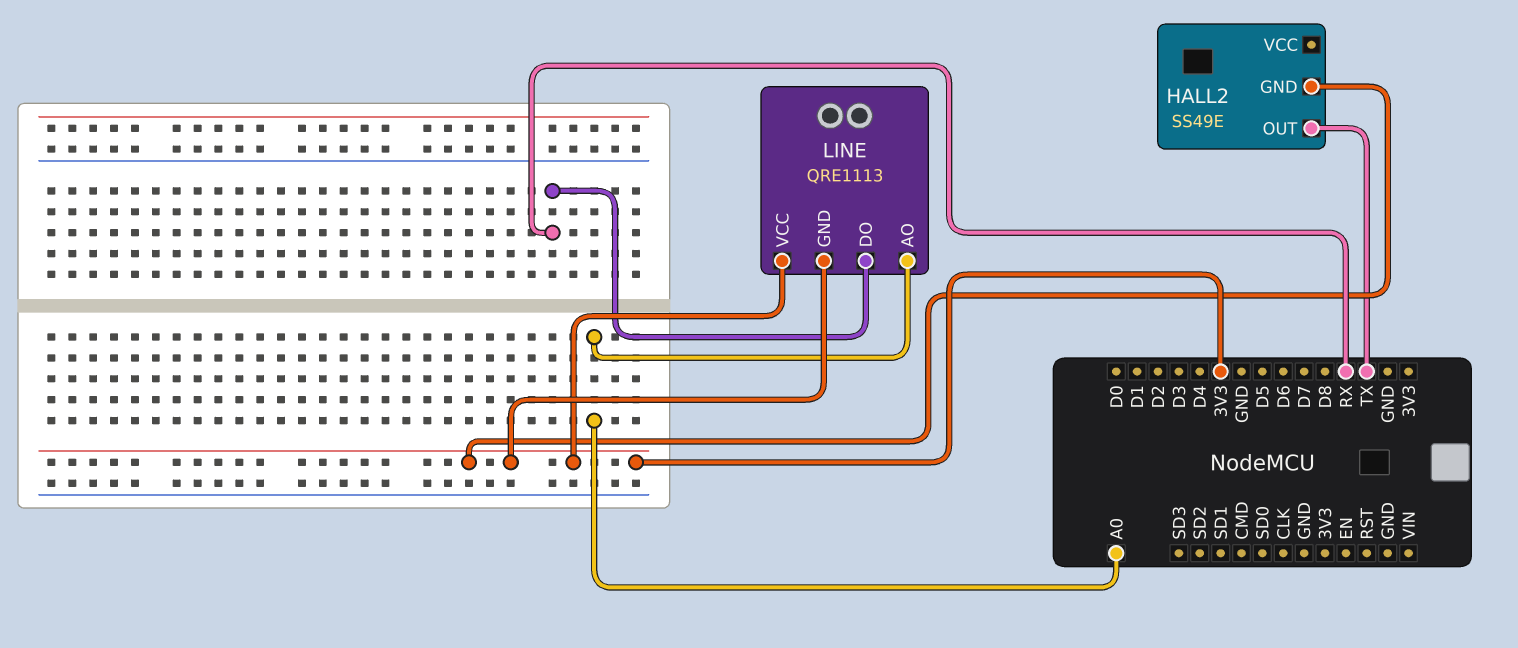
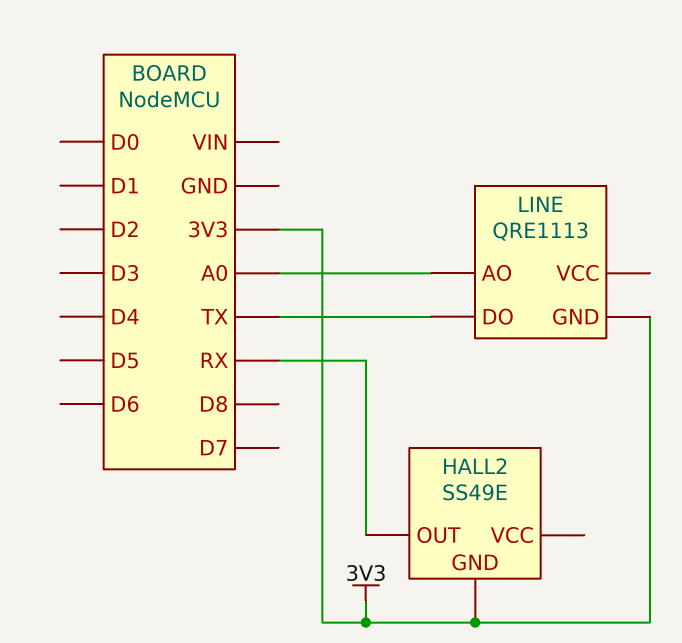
HALL2 pin OUT: TX -> RX
LINE pin DO: RX -> TX
LINE pin VCC: 3V3 -> none

